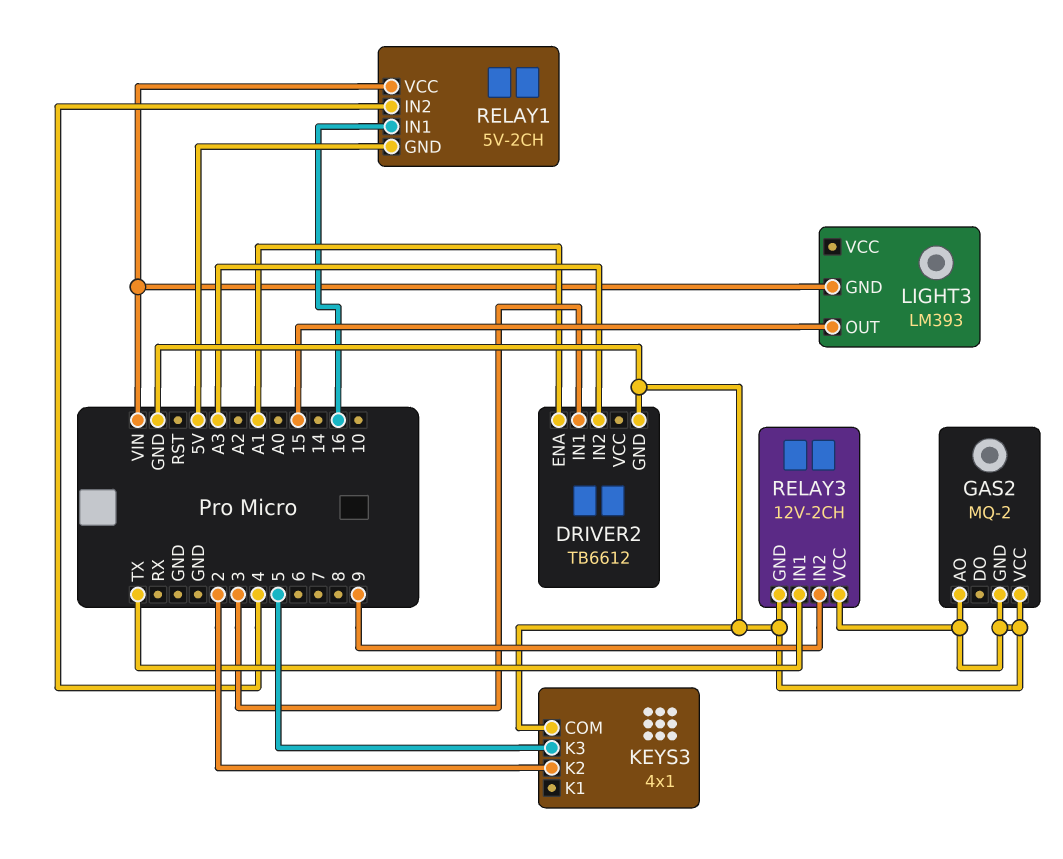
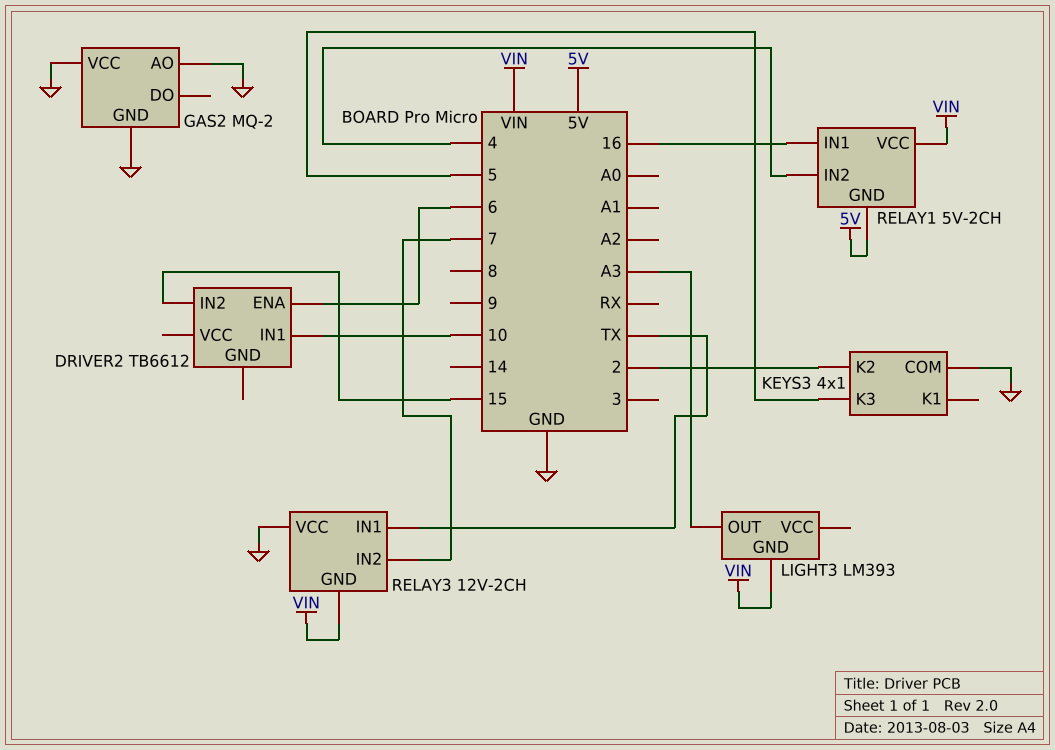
DRIVER2 pin ENA: A1 -> 6
DRIVER2 pin GND: GND -> none
DRIVER2 pin IN1: 3 -> 10
DRIVER2 pin IN2: A3 -> 15
LIGHT3 pin OUT: 15 -> A3
RELAY3 pin GND: GND -> VIN
RELAY3 pin IN2: 9 -> 7

